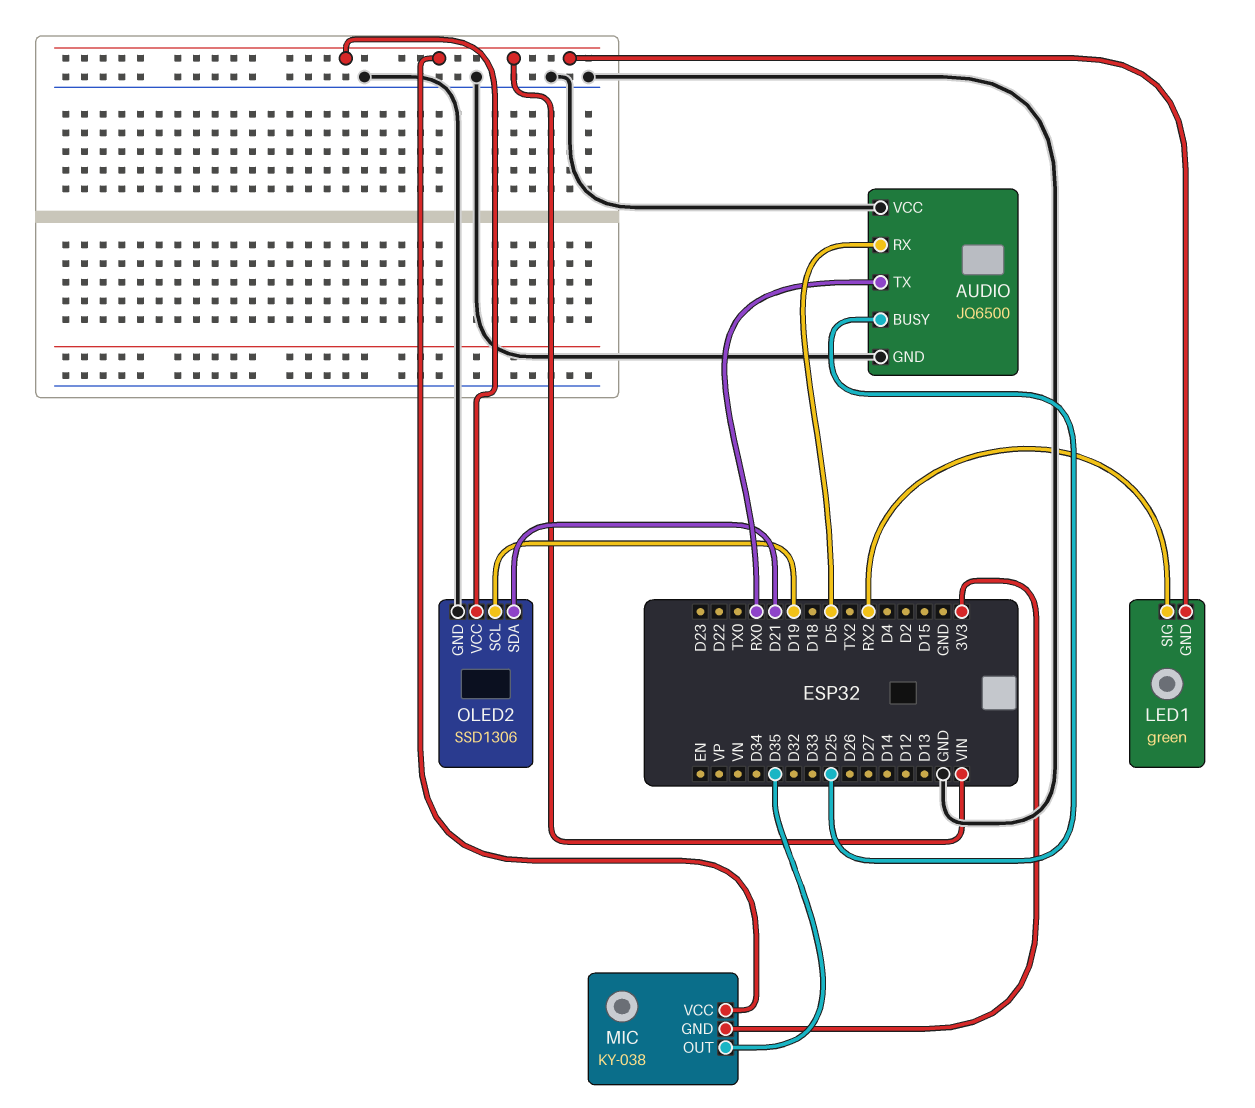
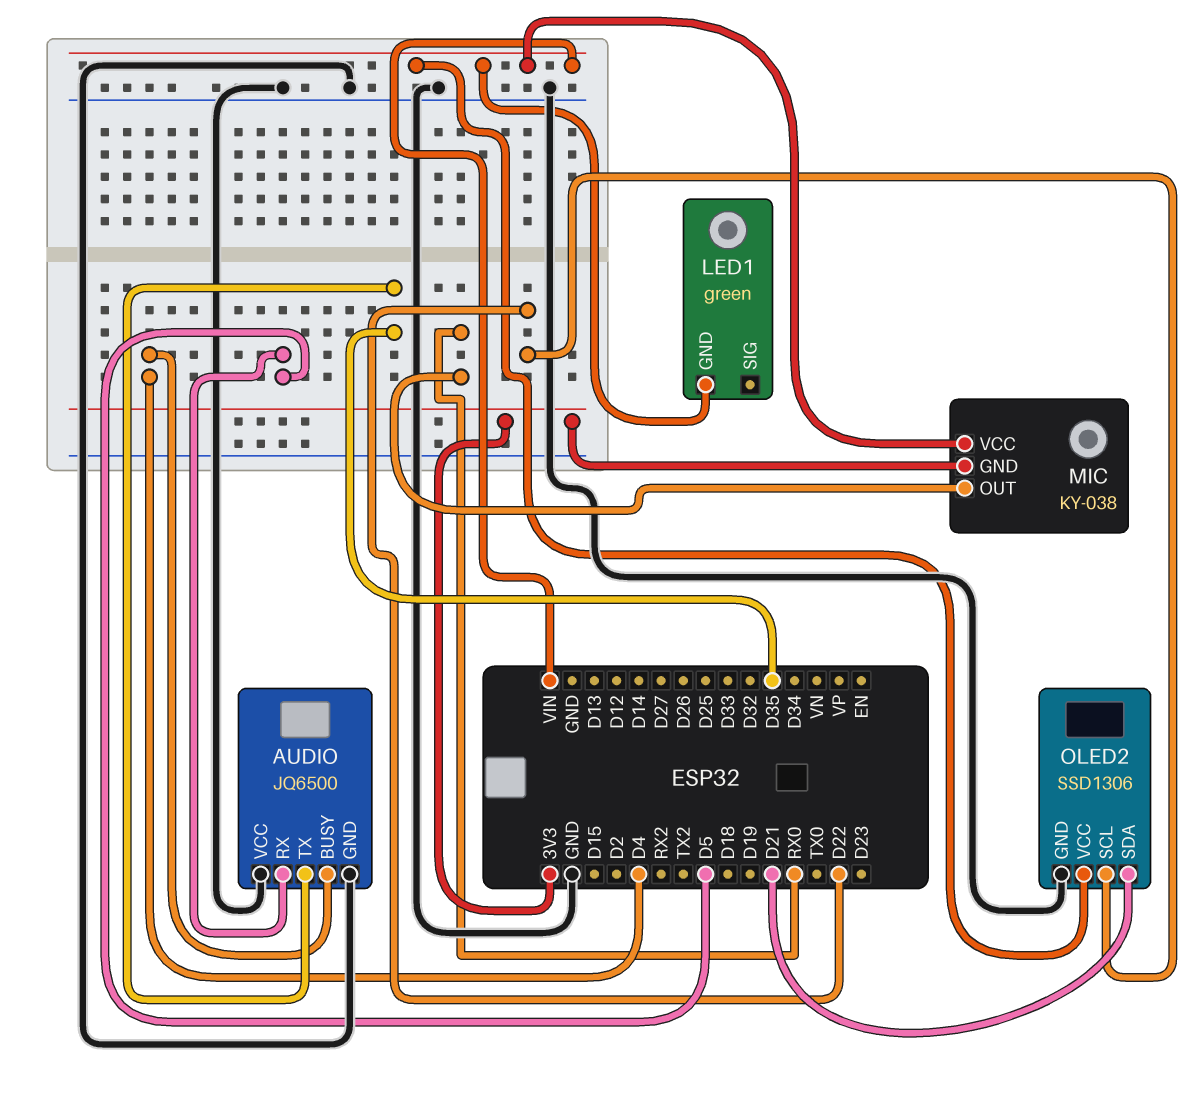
AUDIO pin BUSY: D25 -> D4
AUDIO pin TX: RX0 -> D35
LED1 pin SIG: RX2 -> none
MIC pin OUT: D35 -> RX0
OLED2 pin SCL: D19 -> D22

